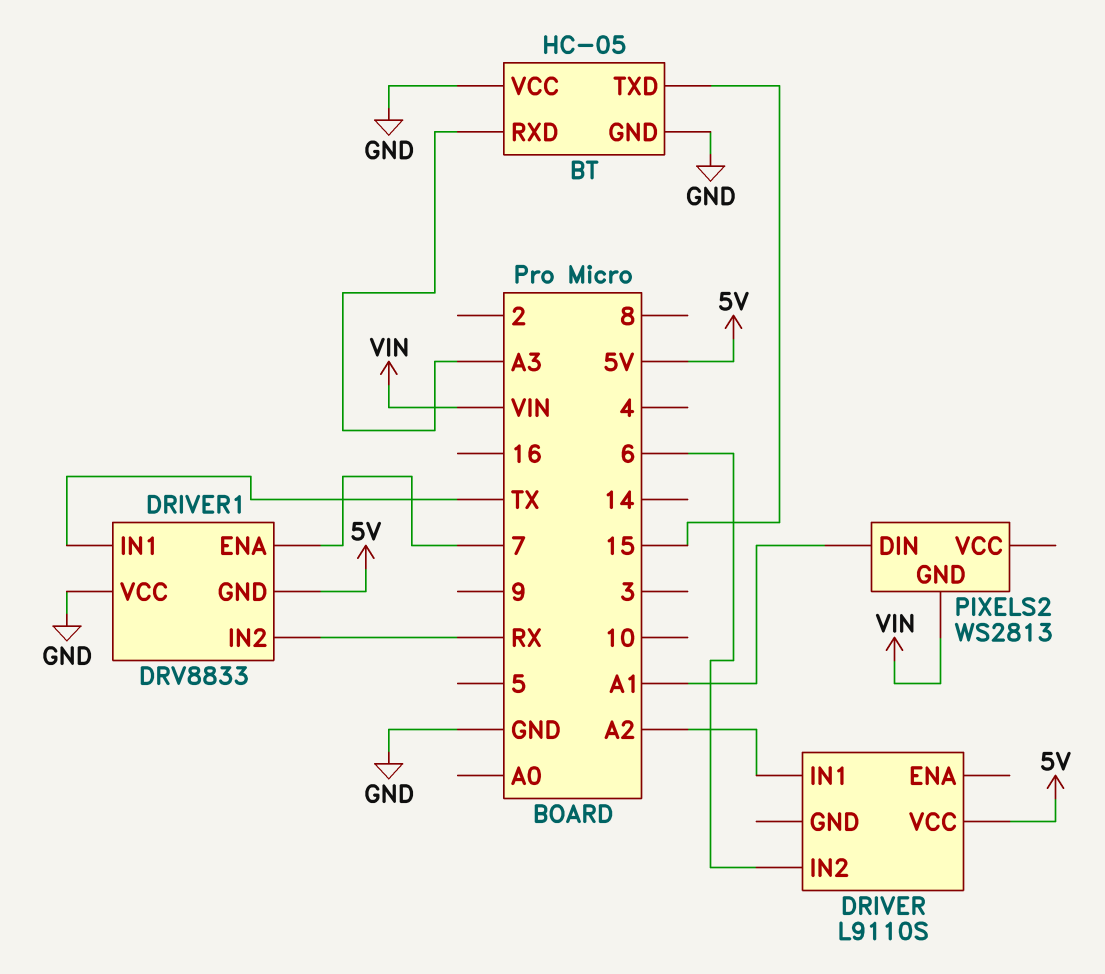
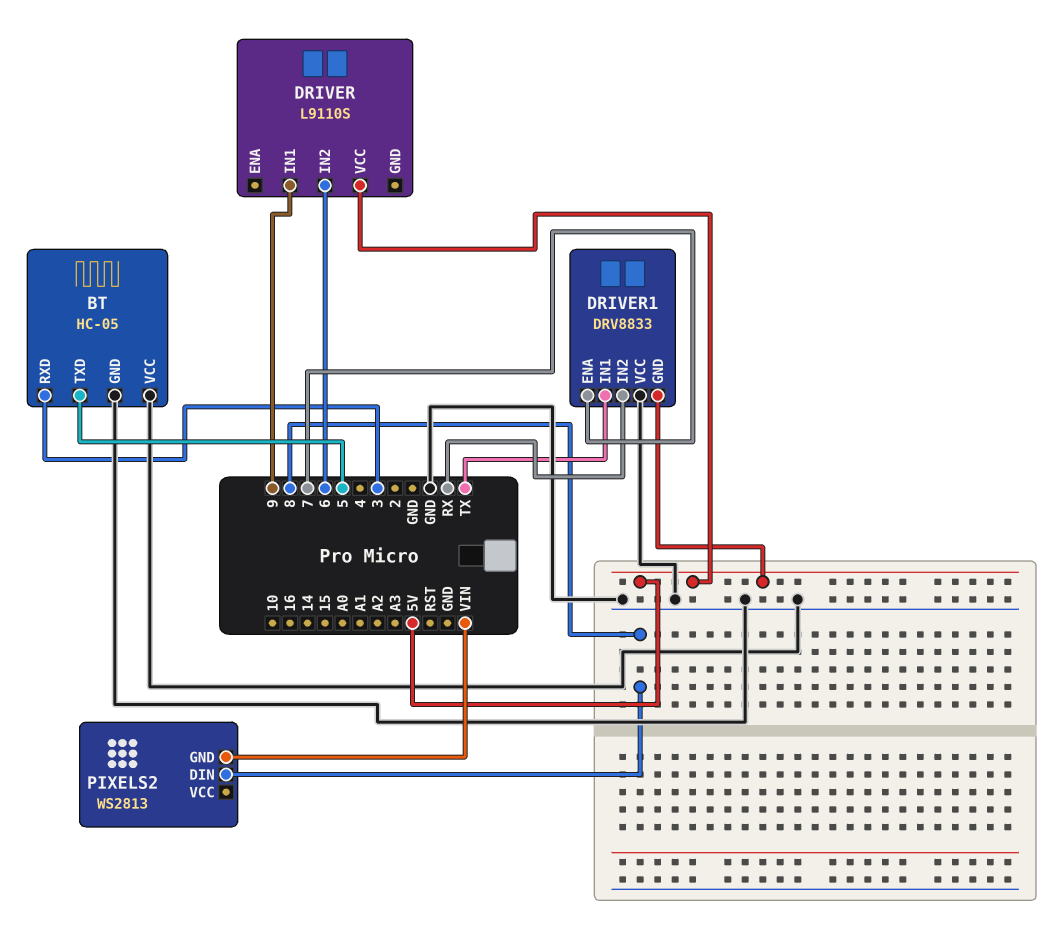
BT pin RXD: A3 -> 3
BT pin TXD: 15 -> 5
DRIVER pin IN1: A2 -> 9
PIXELS2 pin DIN: A1 -> 8

